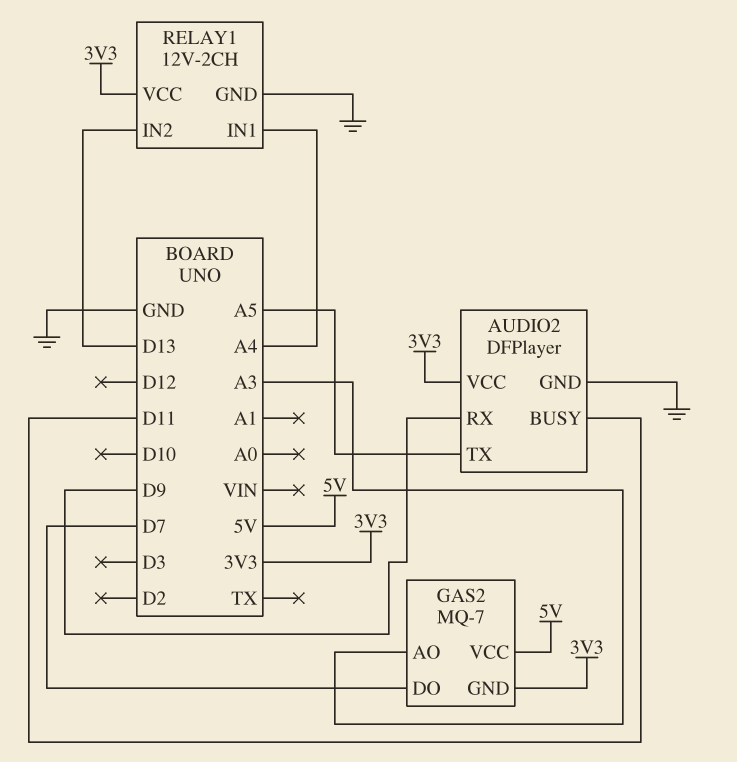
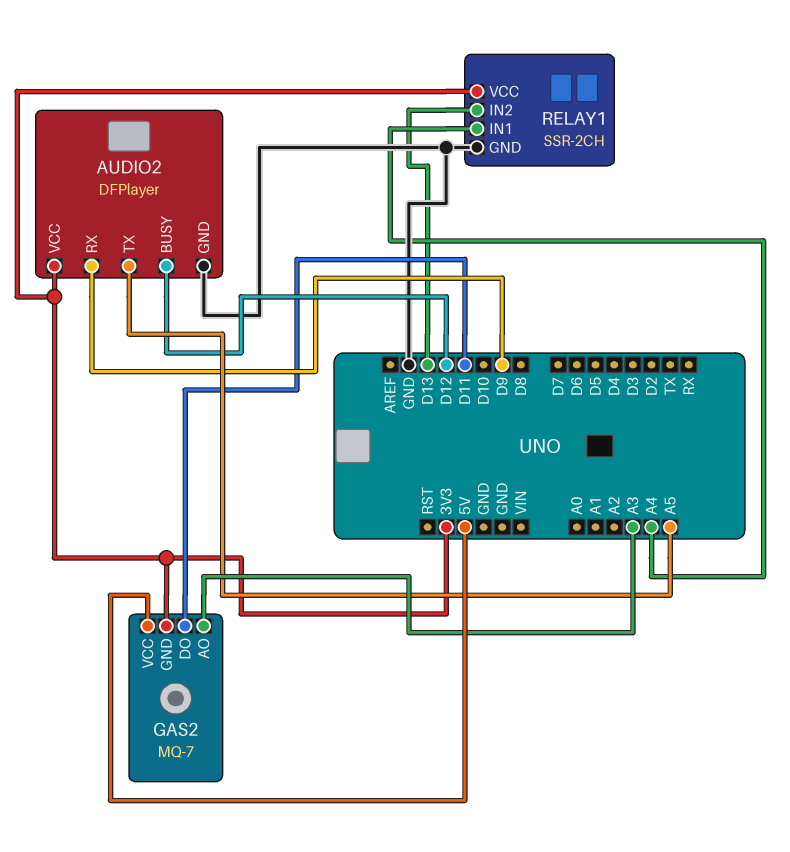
AUDIO2 pin BUSY: D11 -> D12
GAS2 pin DO: D7 -> D11
RELAY1: 12V-2CH -> SSR-2CH

